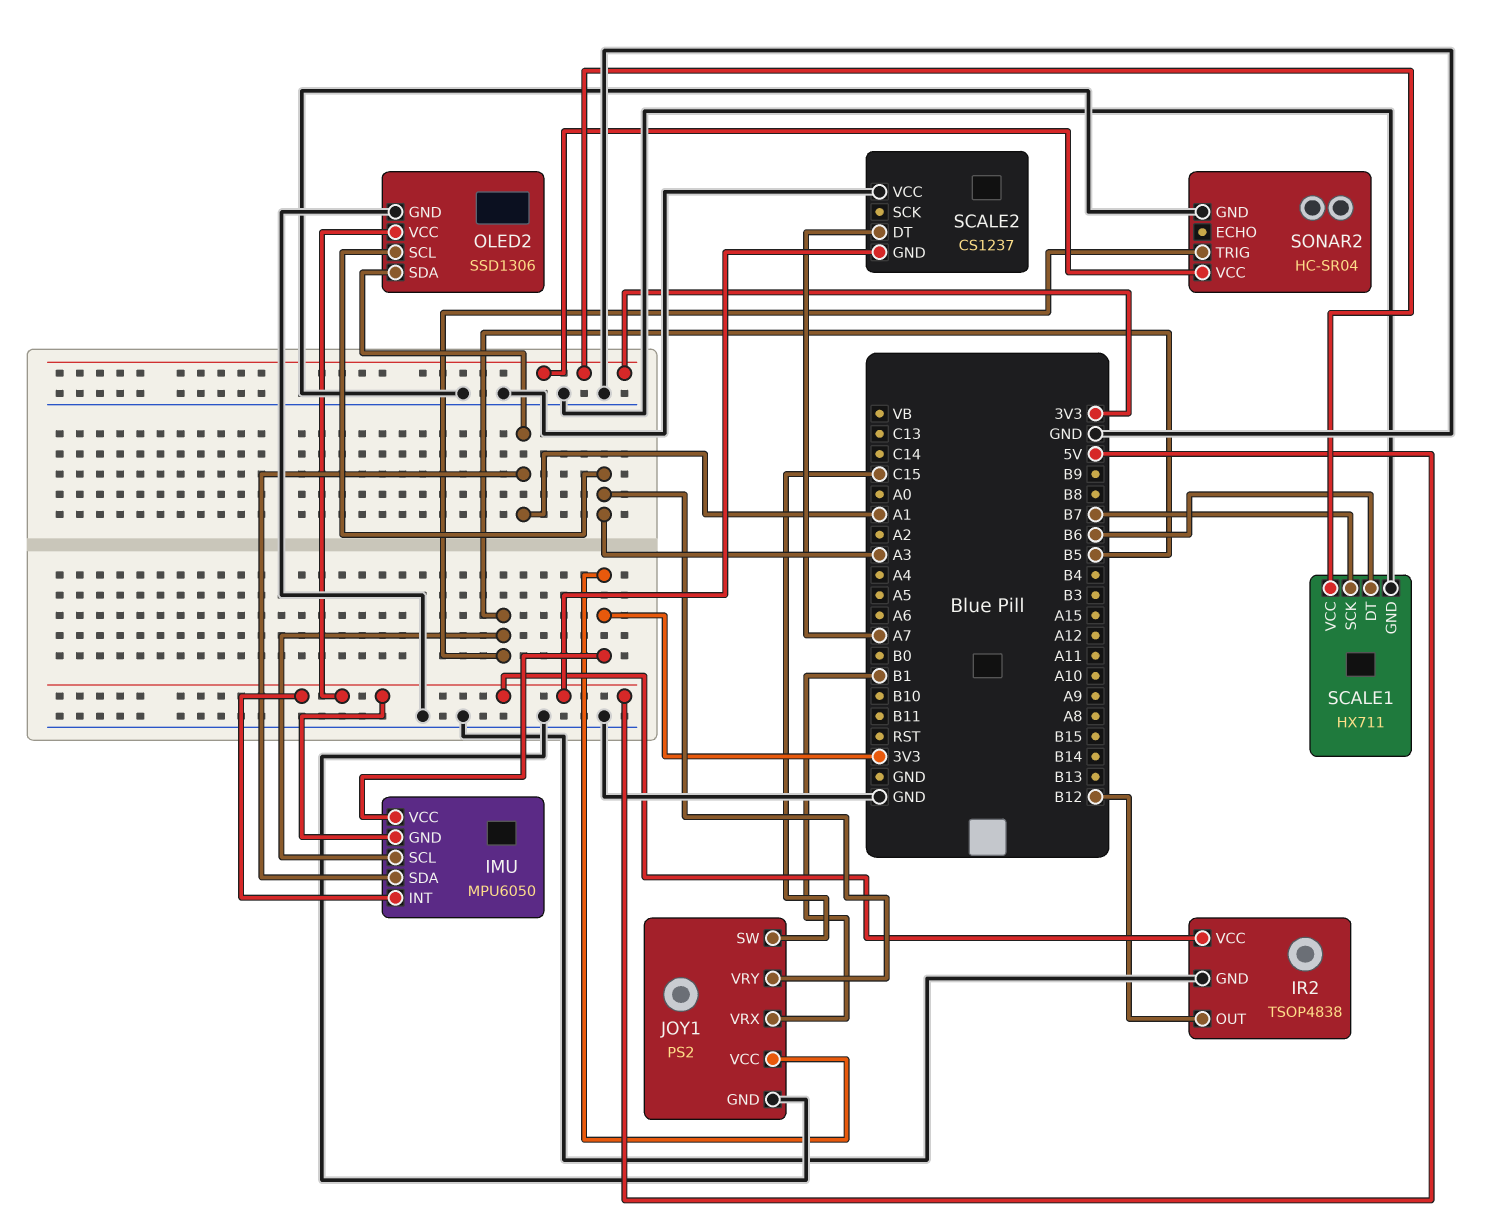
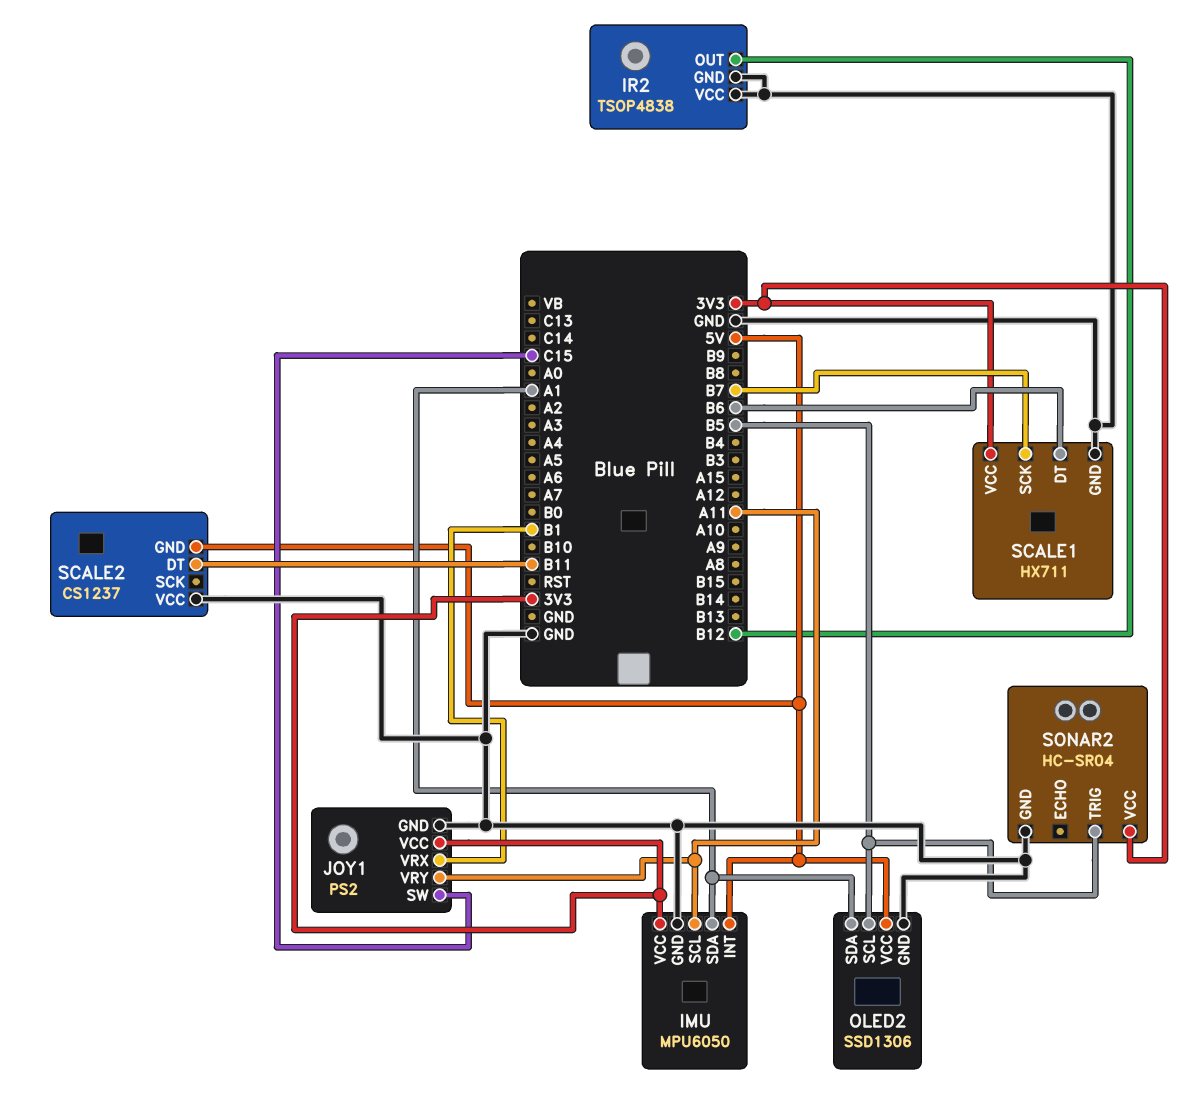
IMU pin GND: 5V -> GND
IMU pin SCL: B5 -> A11
IR2 pin VCC: 5V -> GND
JOY1 pin VRY: A3 -> A11
OLED2 pin SCL: A3 -> B5
SCALE2 pin DT: A7 -> B11

